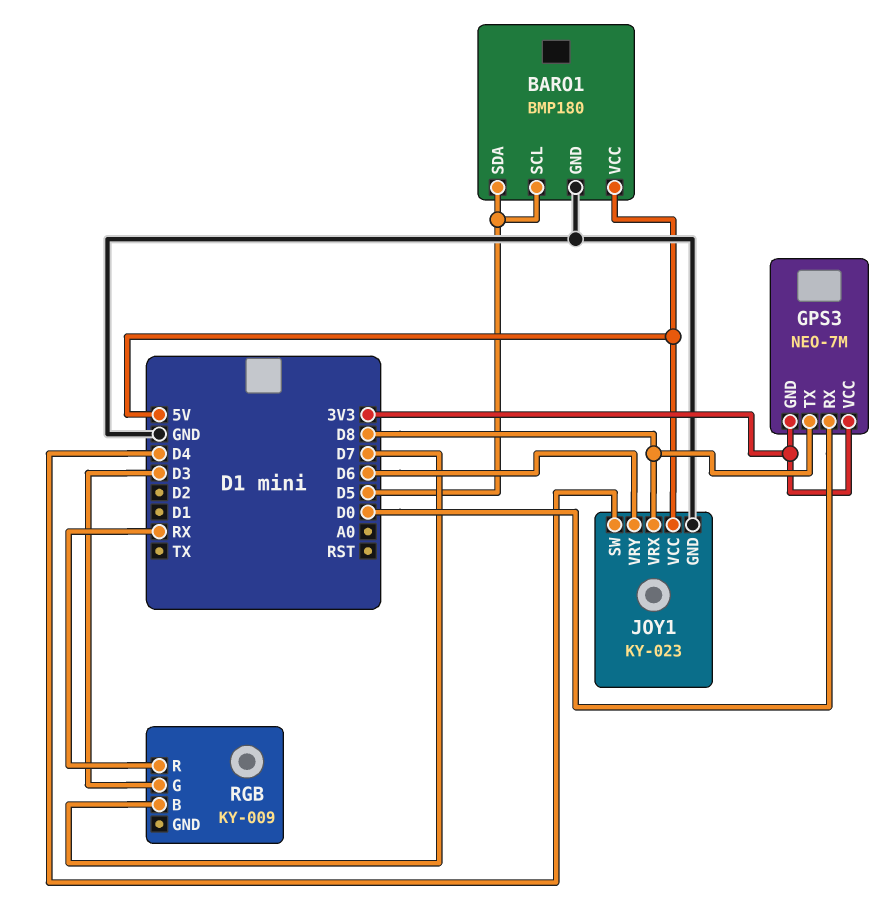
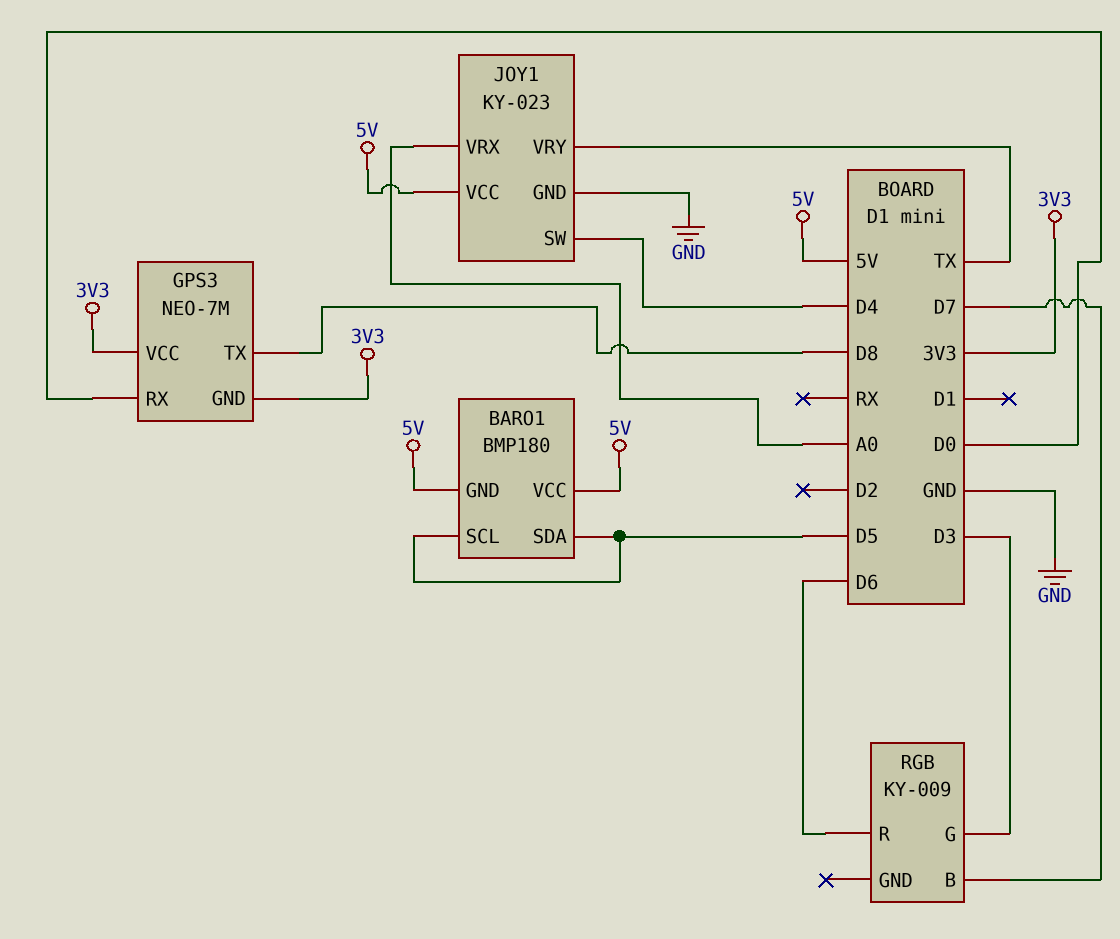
BARO1 pin GND: GND -> 5V
JOY1 pin VRX: D8 -> A0
JOY1 pin VRY: D6 -> TX
RGB pin R: RX -> D6

